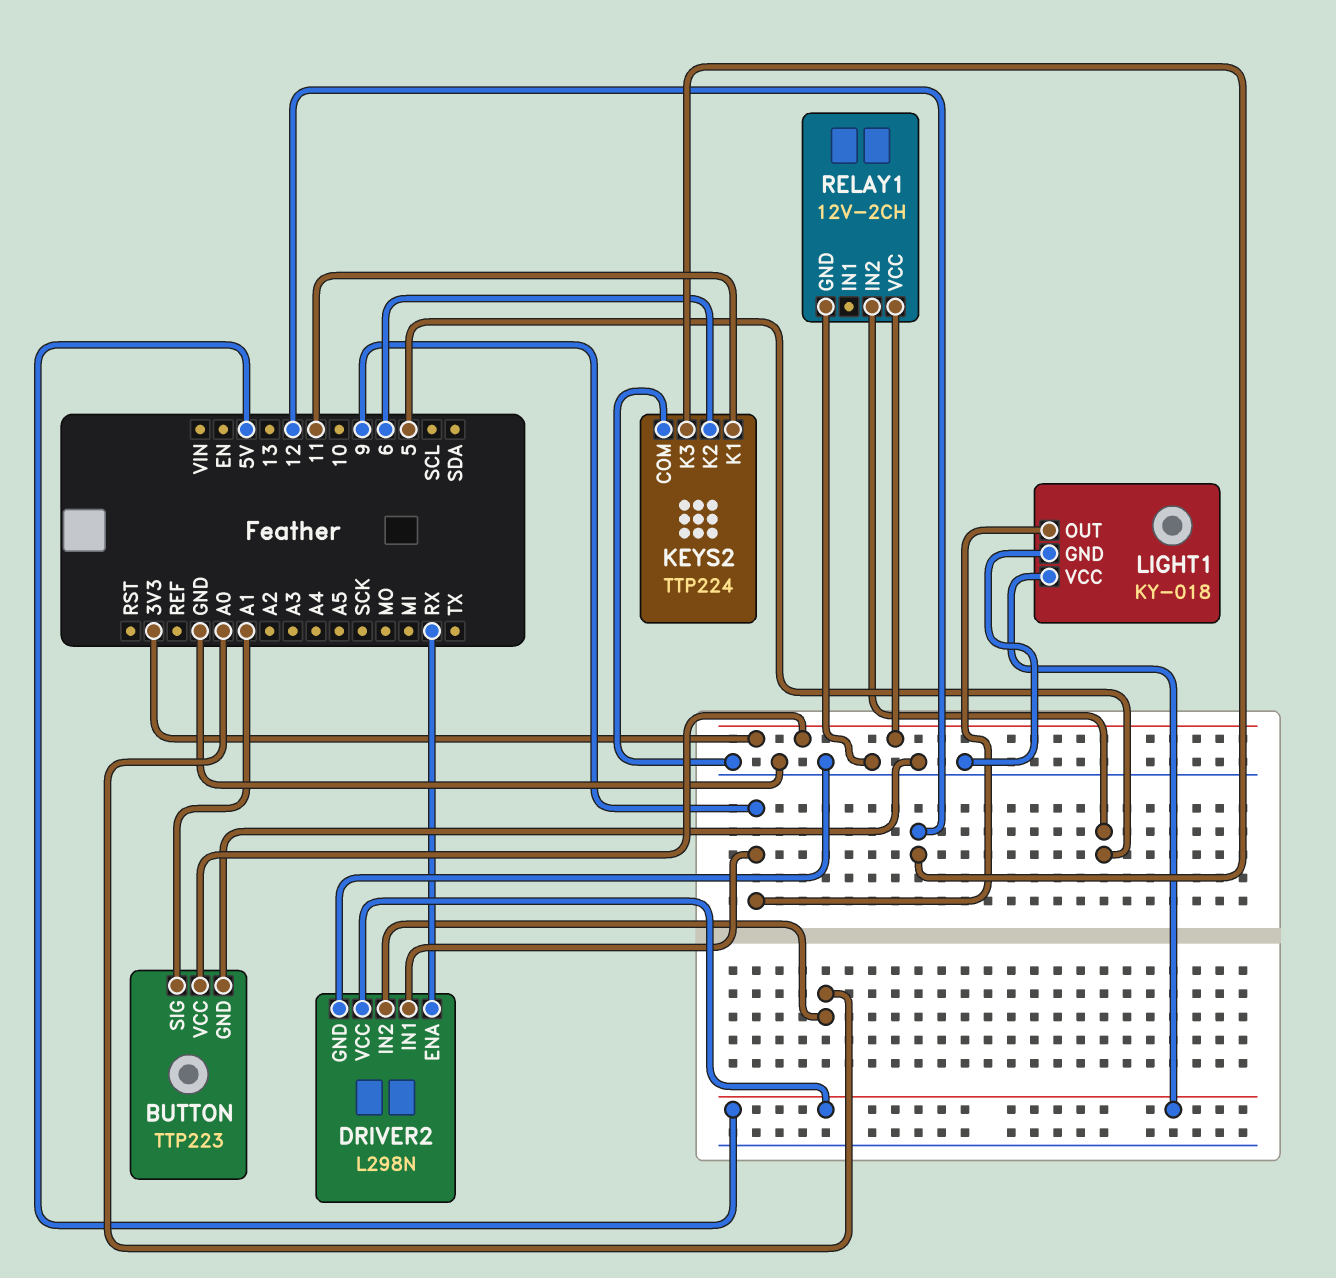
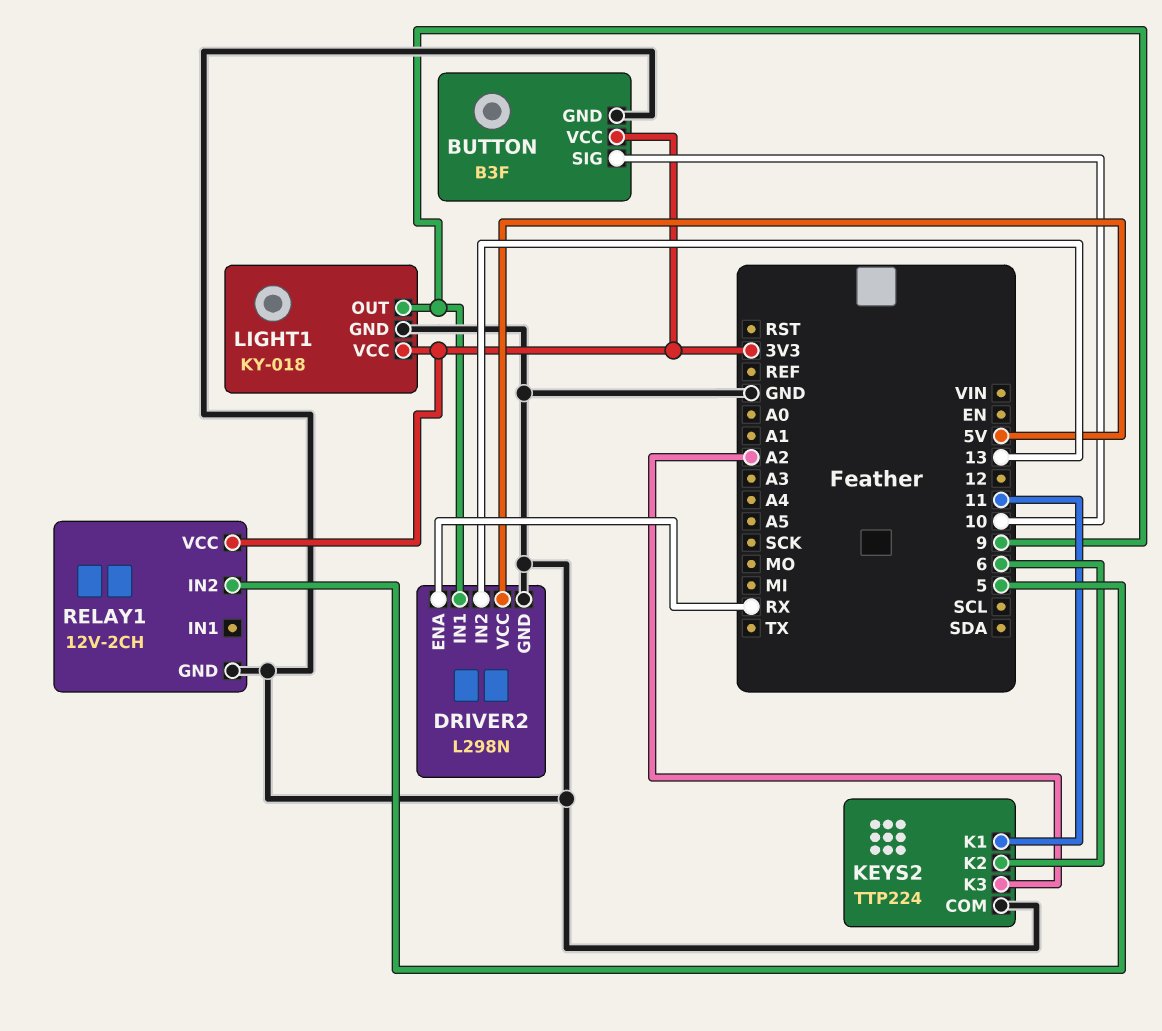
BUTTON: TTP223 -> B3F
BUTTON pin SIG: A1 -> 10
DRIVER2 pin IN2: A0 -> 13
KEYS2 pin K3: 12 -> A2
LIGHT1 pin VCC: 5V -> 3V3

